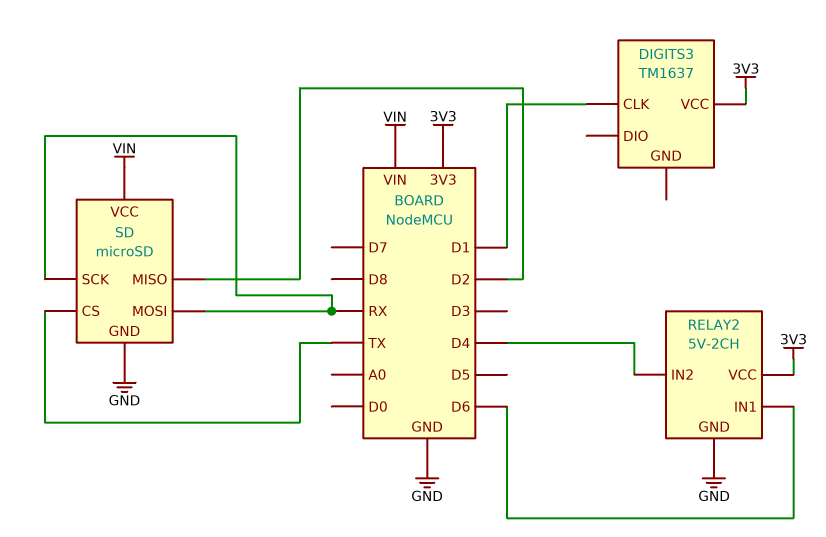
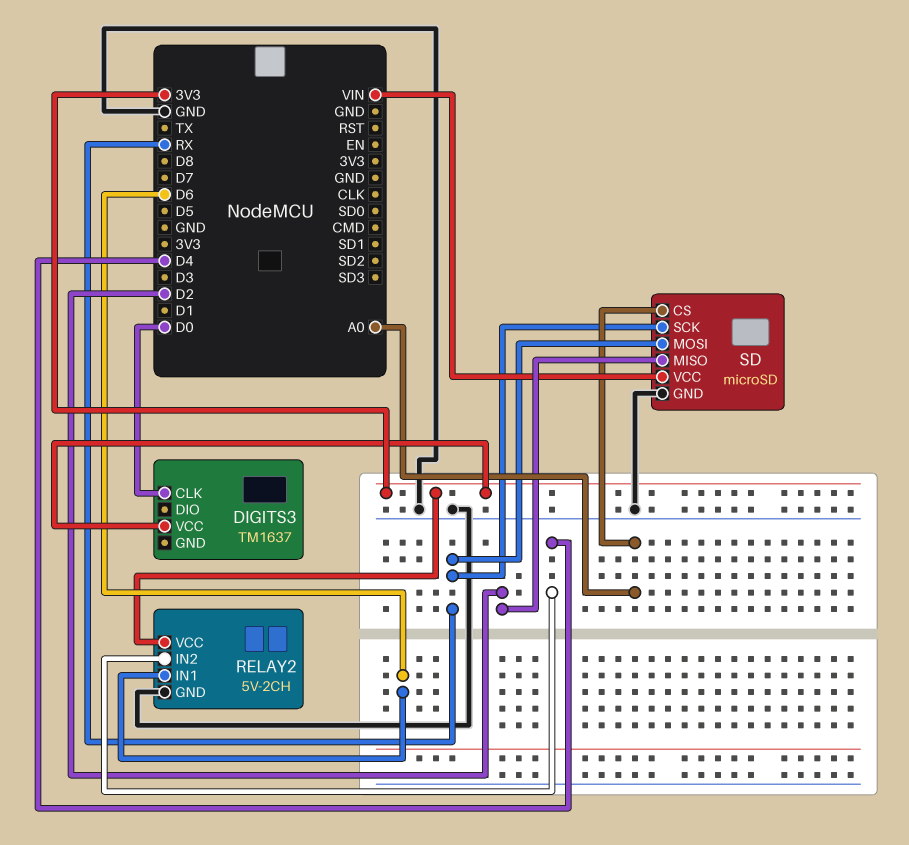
DIGITS3 pin CLK: D1 -> D0
SD pin CS: TX -> A0

